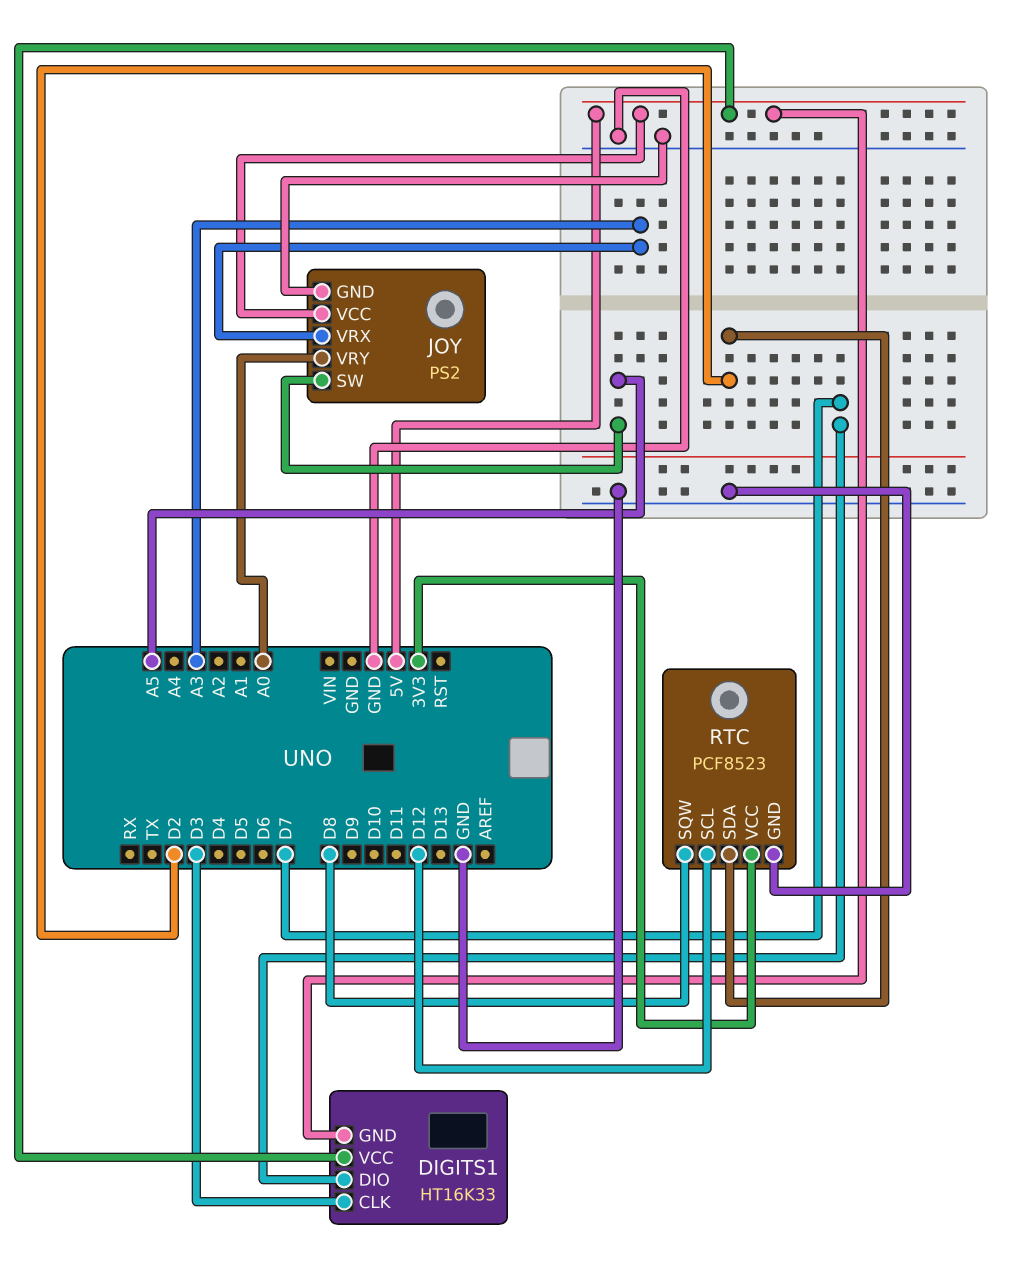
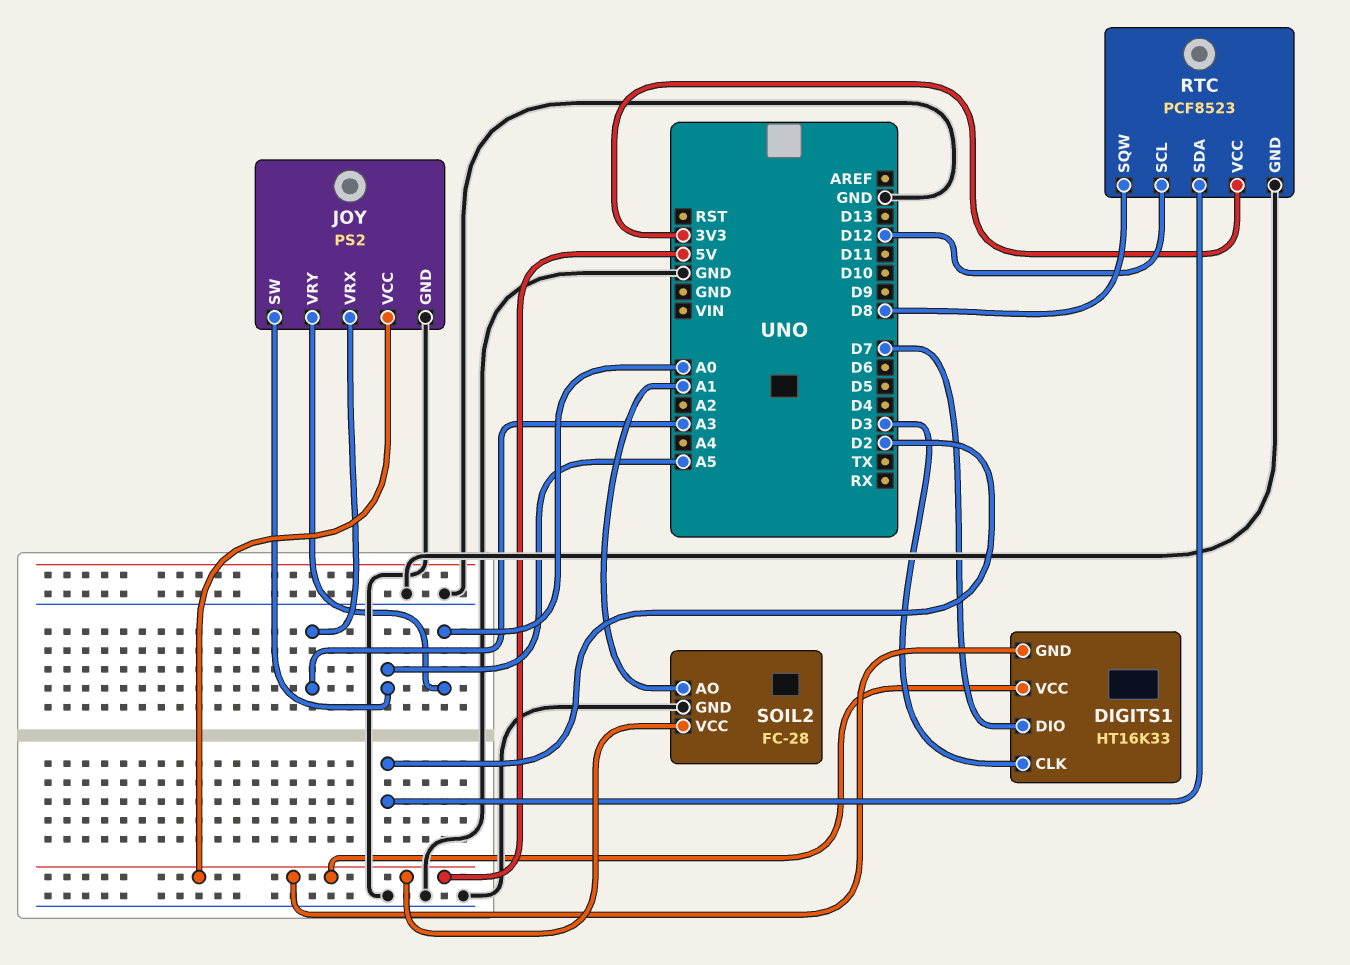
SOIL2: none -> FC-28
SOIL2 pin AO: none -> A1
SOIL2 pin GND: none -> GND
SOIL2 pin VCC: none -> 5V

